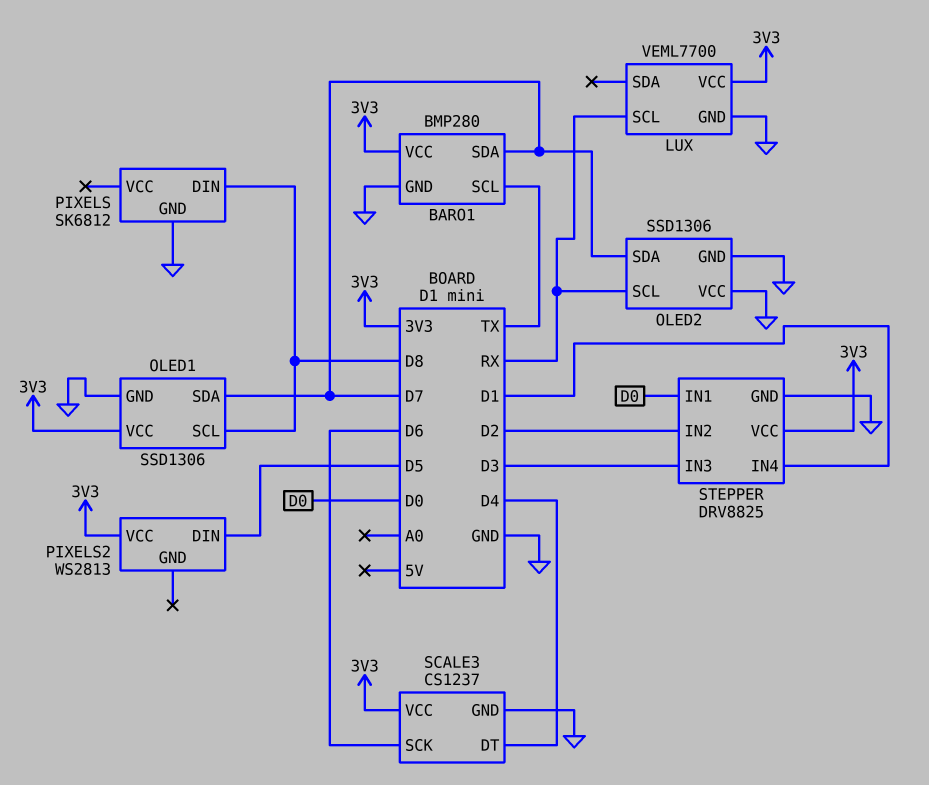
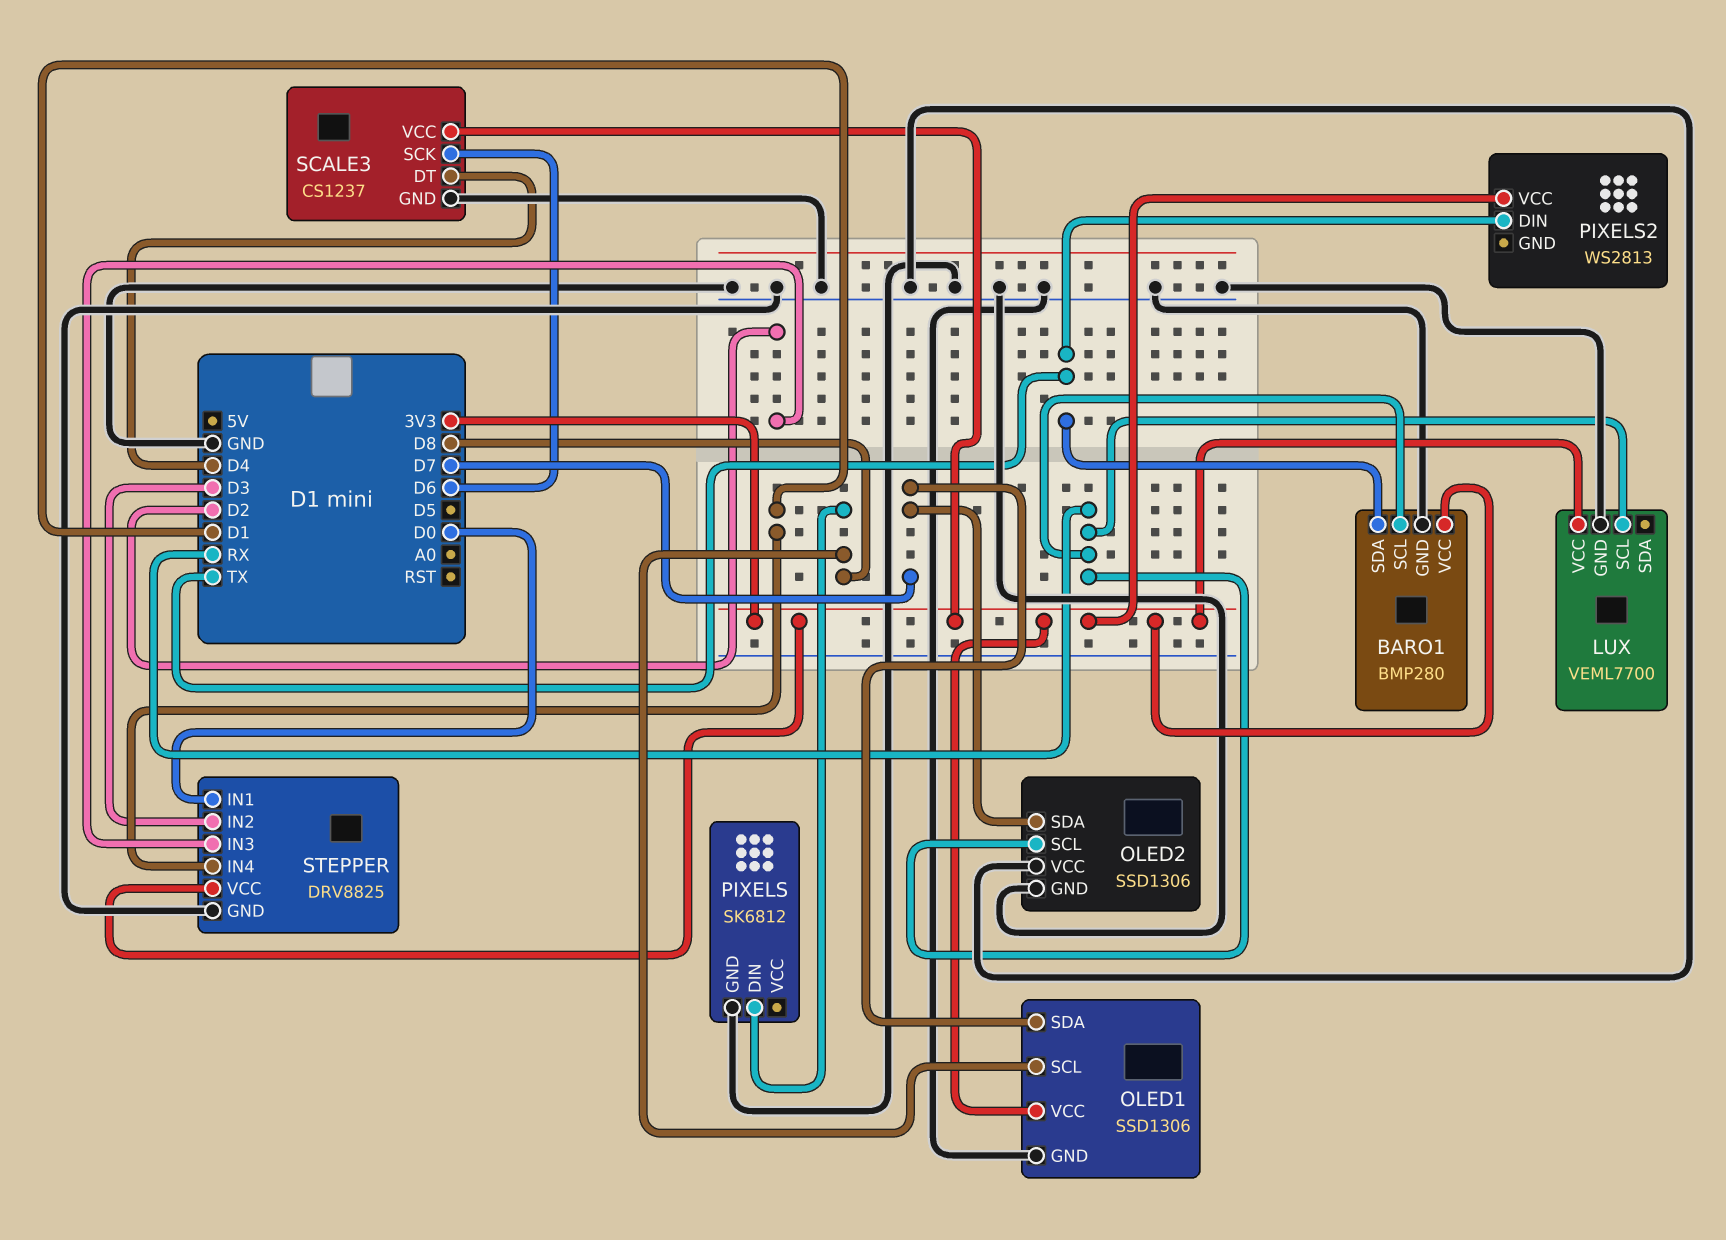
BARO1 pin SCL: TX -> RX
BARO1 pin SDA: D7 -> TX
PIXELS2 pin DIN: D5 -> TX
STEPPER pin IN2: D2 -> D3
STEPPER pin IN3: D3 -> D2

